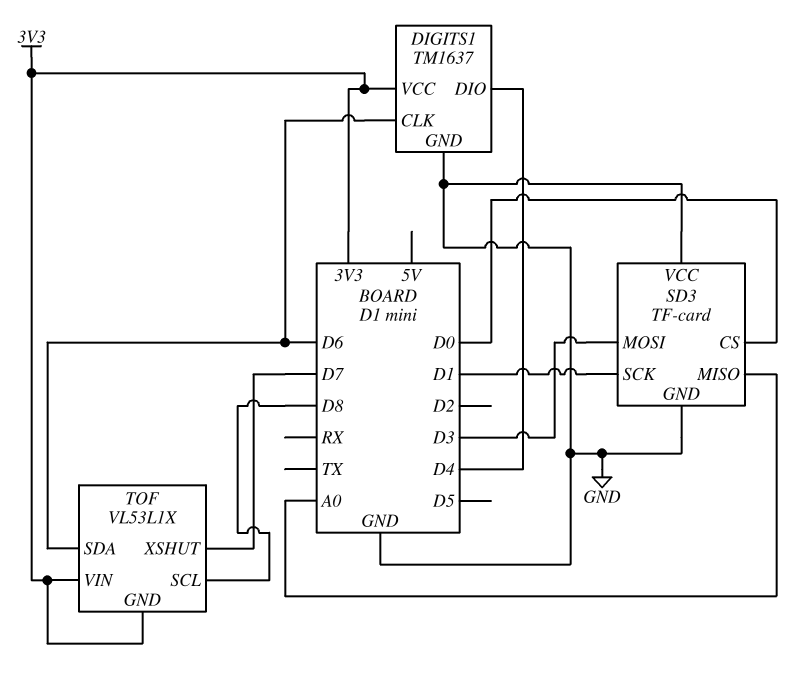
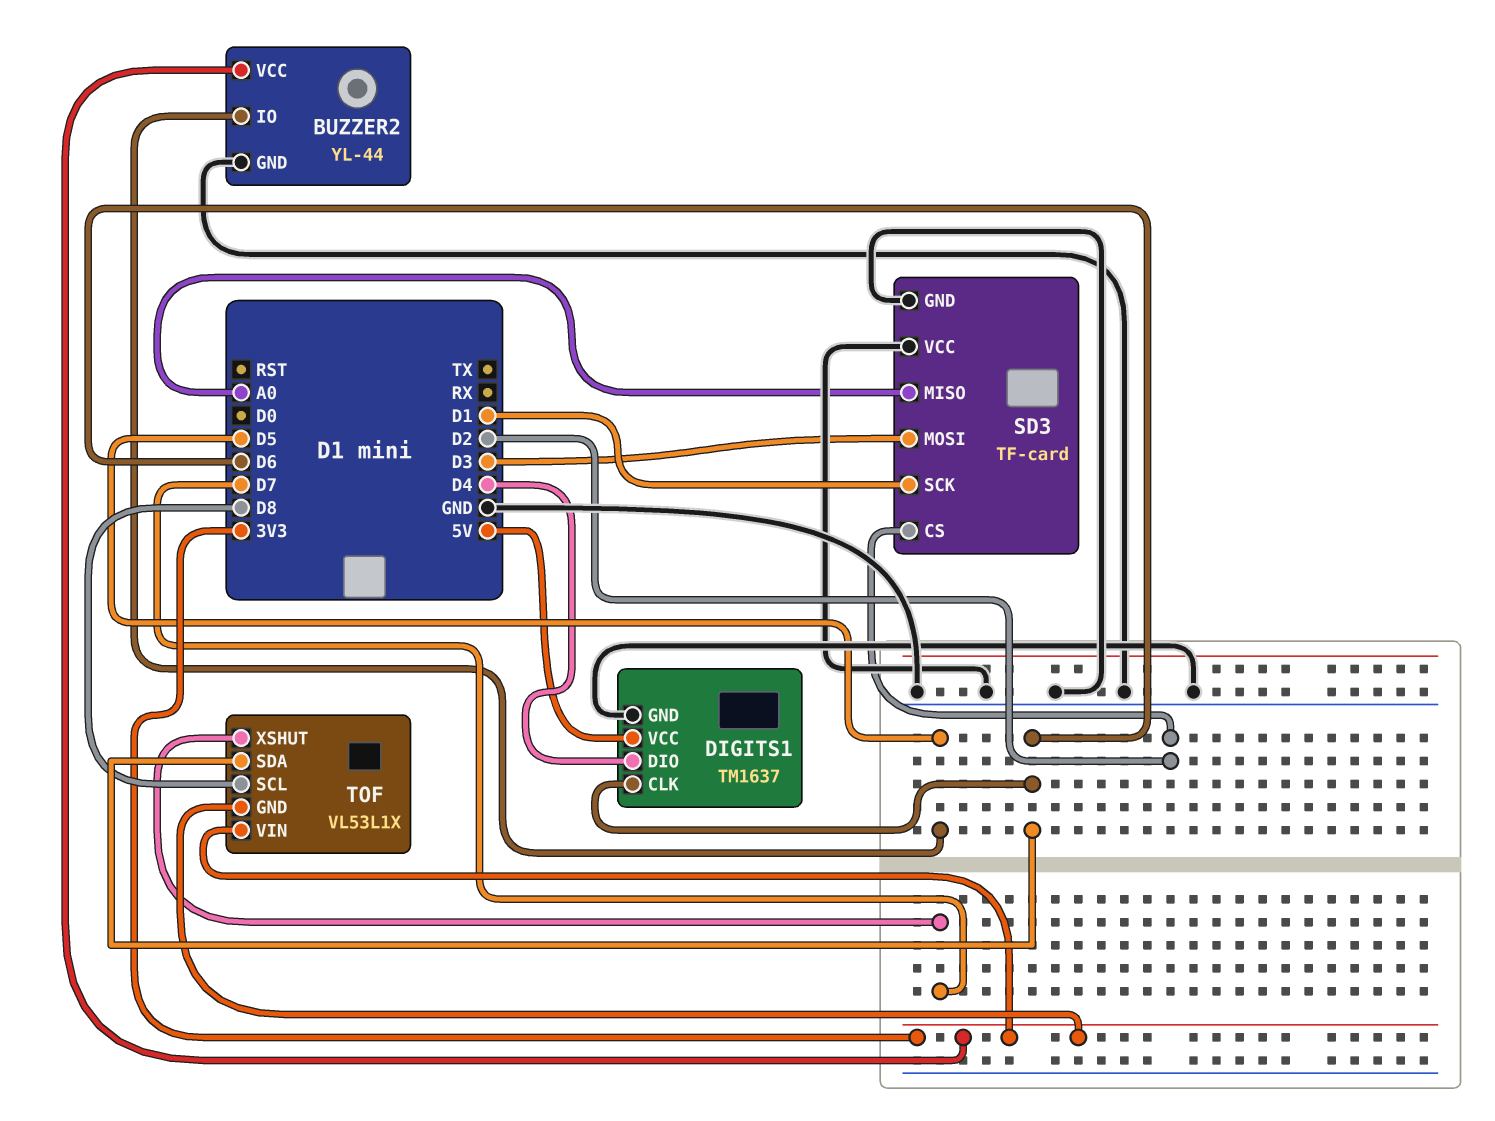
BUZZER2: none -> YL-44
BUZZER2 pin GND: none -> GND
BUZZER2 pin IO: none -> D5
BUZZER2 pin VCC: none -> 3V3
DIGITS1 pin VCC: 3V3 -> 5V
SD3 pin CS: D0 -> D2

